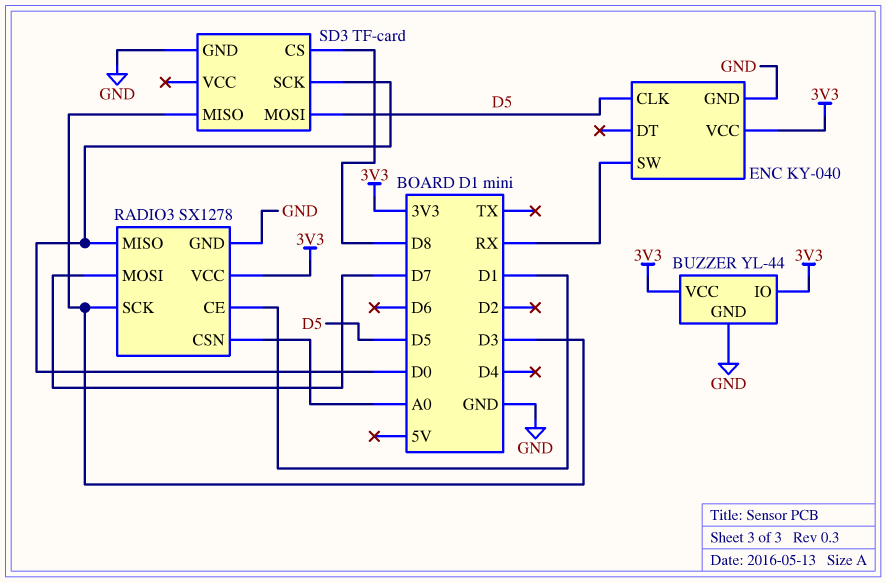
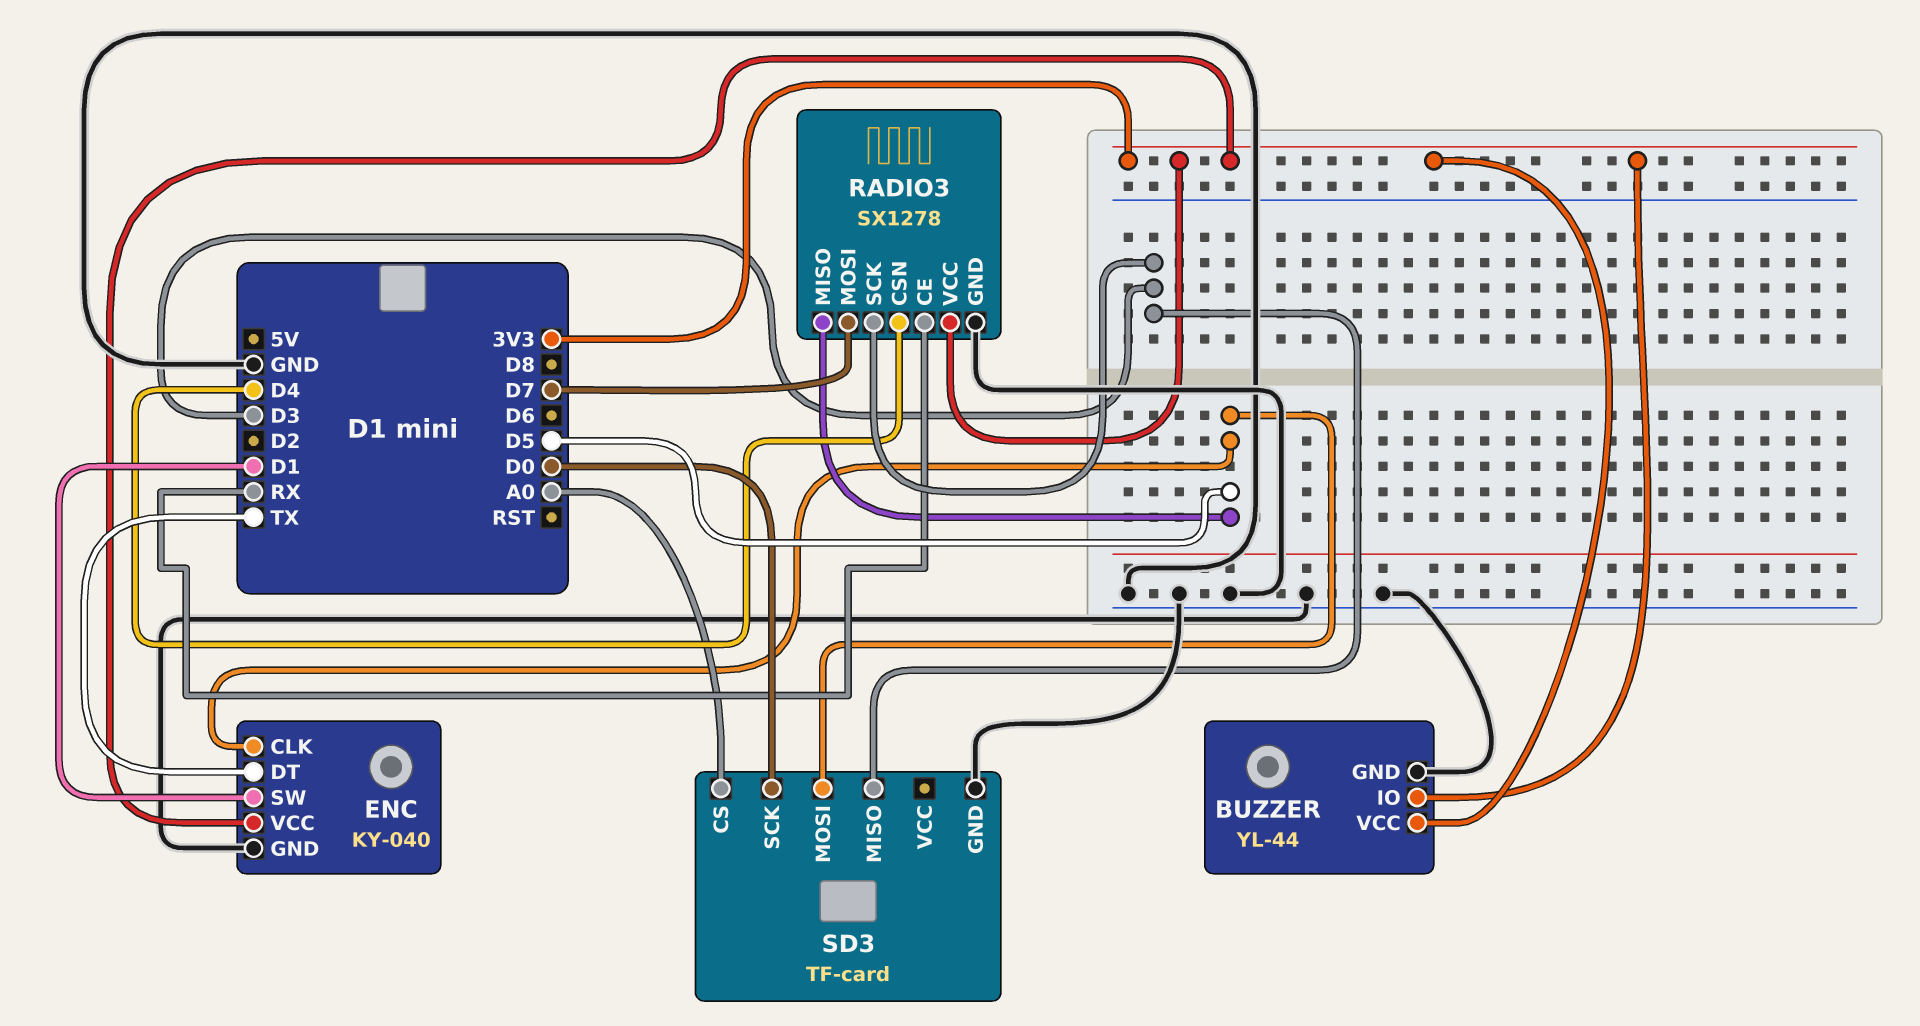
ENC pin DT: none -> TX
ENC pin SW: RX -> D1
RADIO3 pin CE: D1 -> RX
RADIO3 pin CSN: A0 -> D4
RADIO3 pin MISO: D0 -> D5
SD3 pin CS: D8 -> A0

